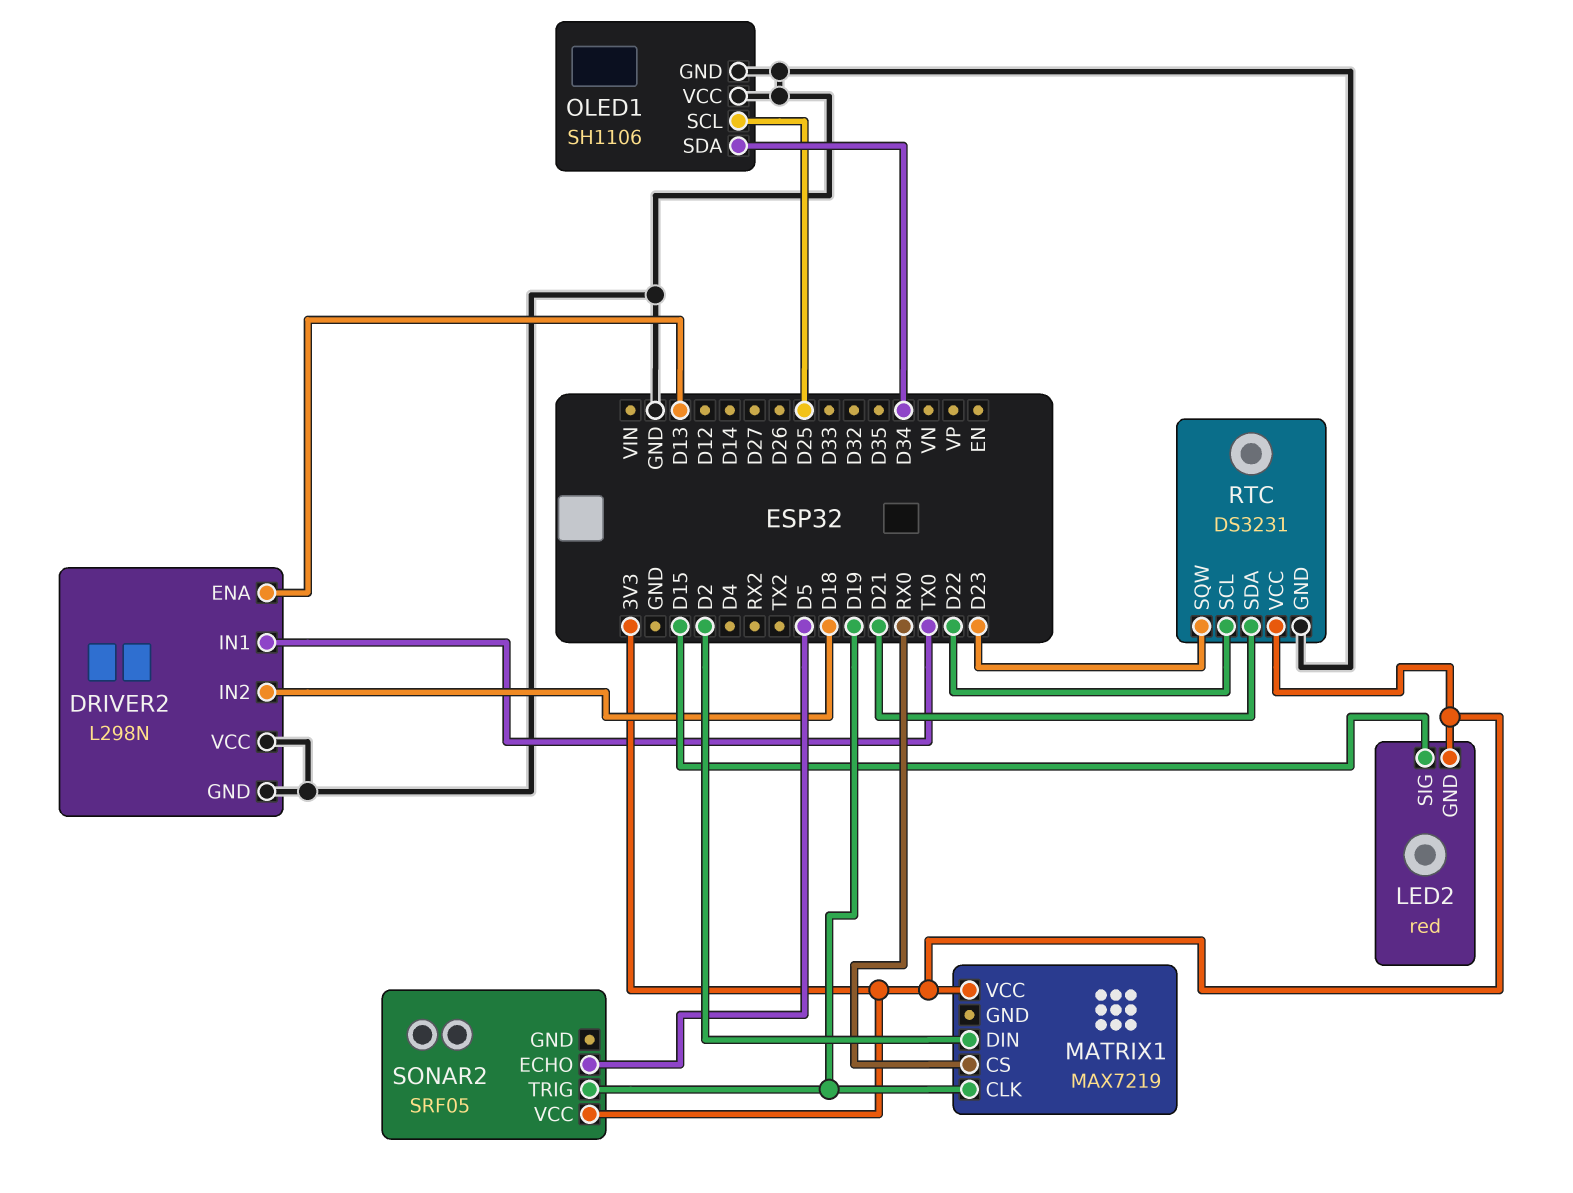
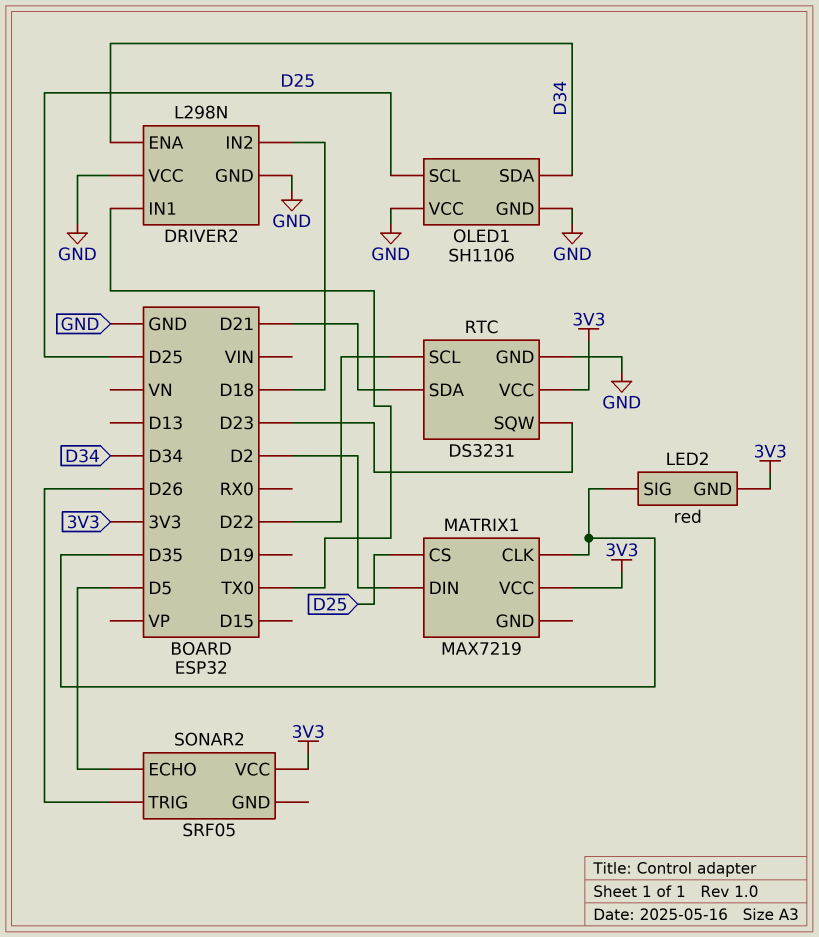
DRIVER2 pin ENA: D13 -> D34
LED2 pin SIG: D15 -> D35
MATRIX1 pin CLK: D19 -> D35
MATRIX1 pin CS: RX0 -> D25
SONAR2 pin TRIG: D19 -> D26

